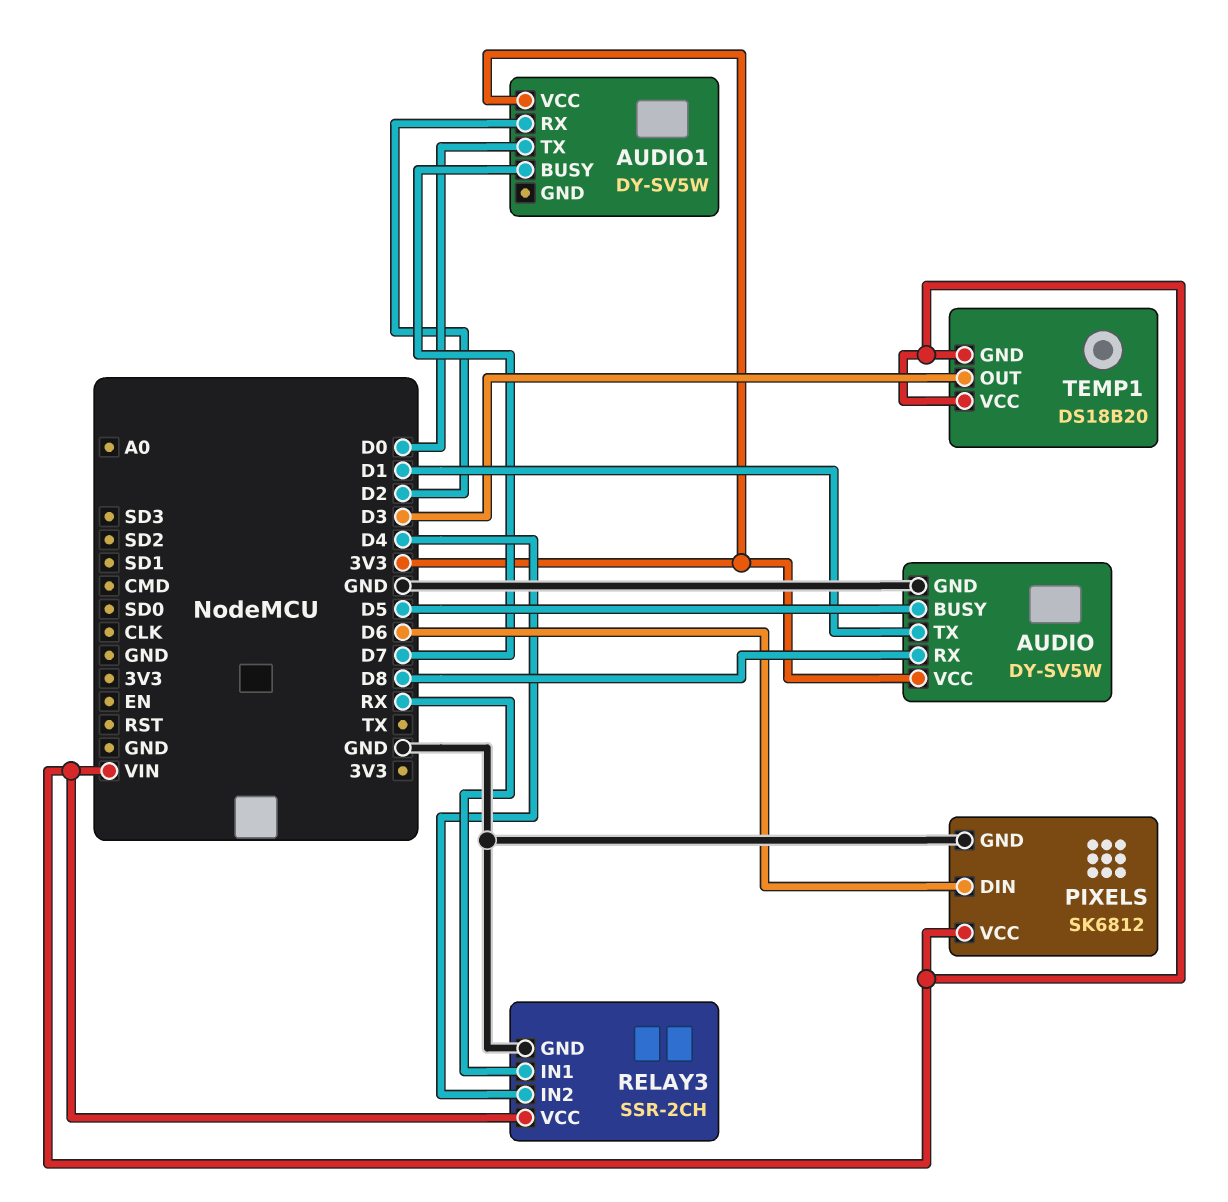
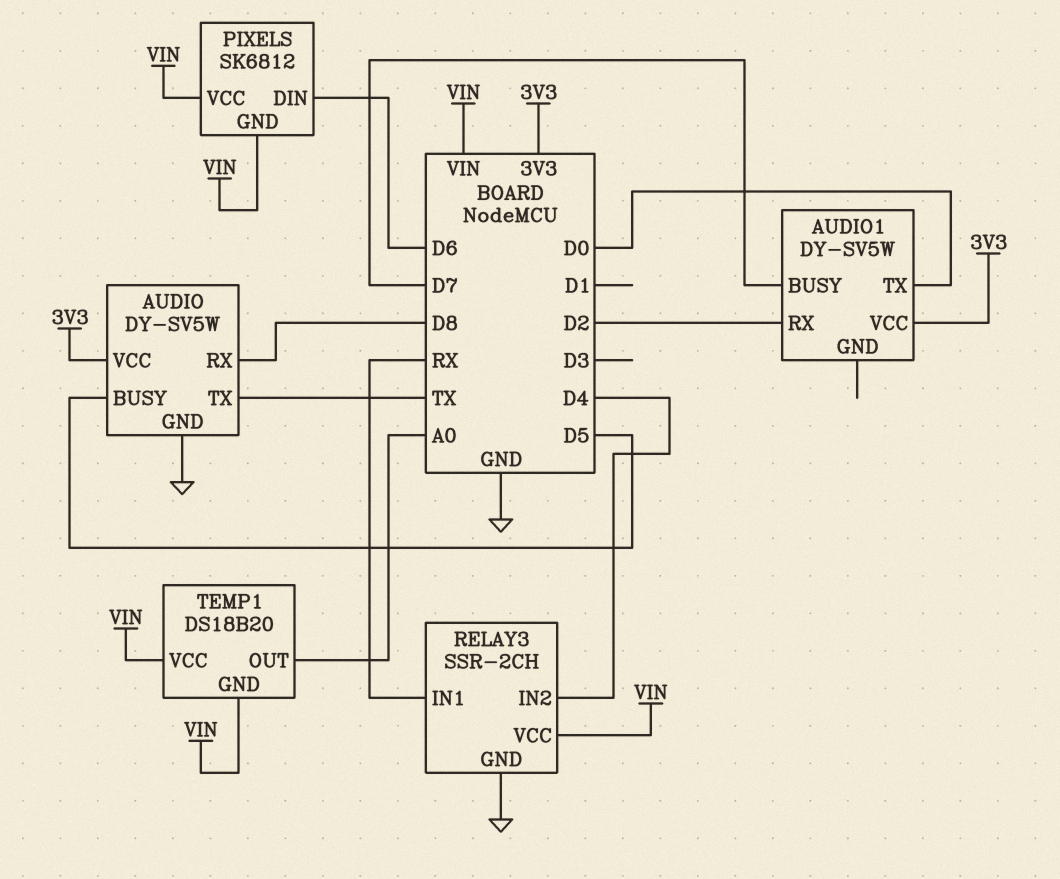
AUDIO pin TX: D1 -> TX
PIXELS pin GND: GND -> VIN
TEMP1 pin OUT: D3 -> A0

